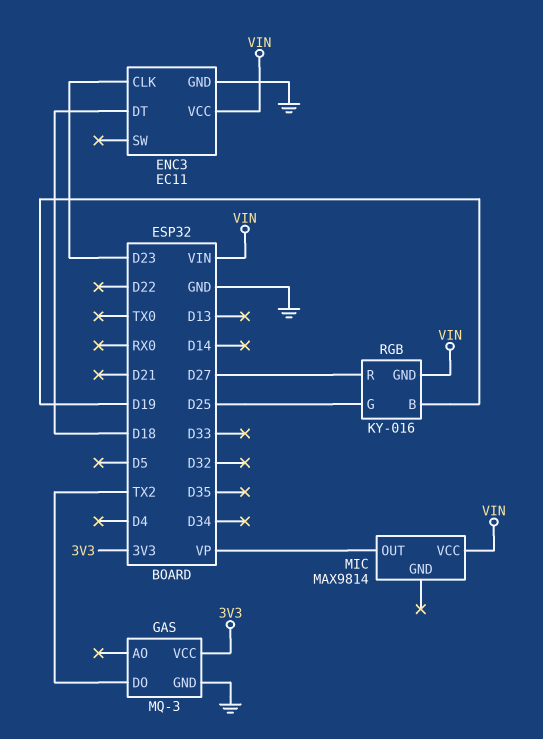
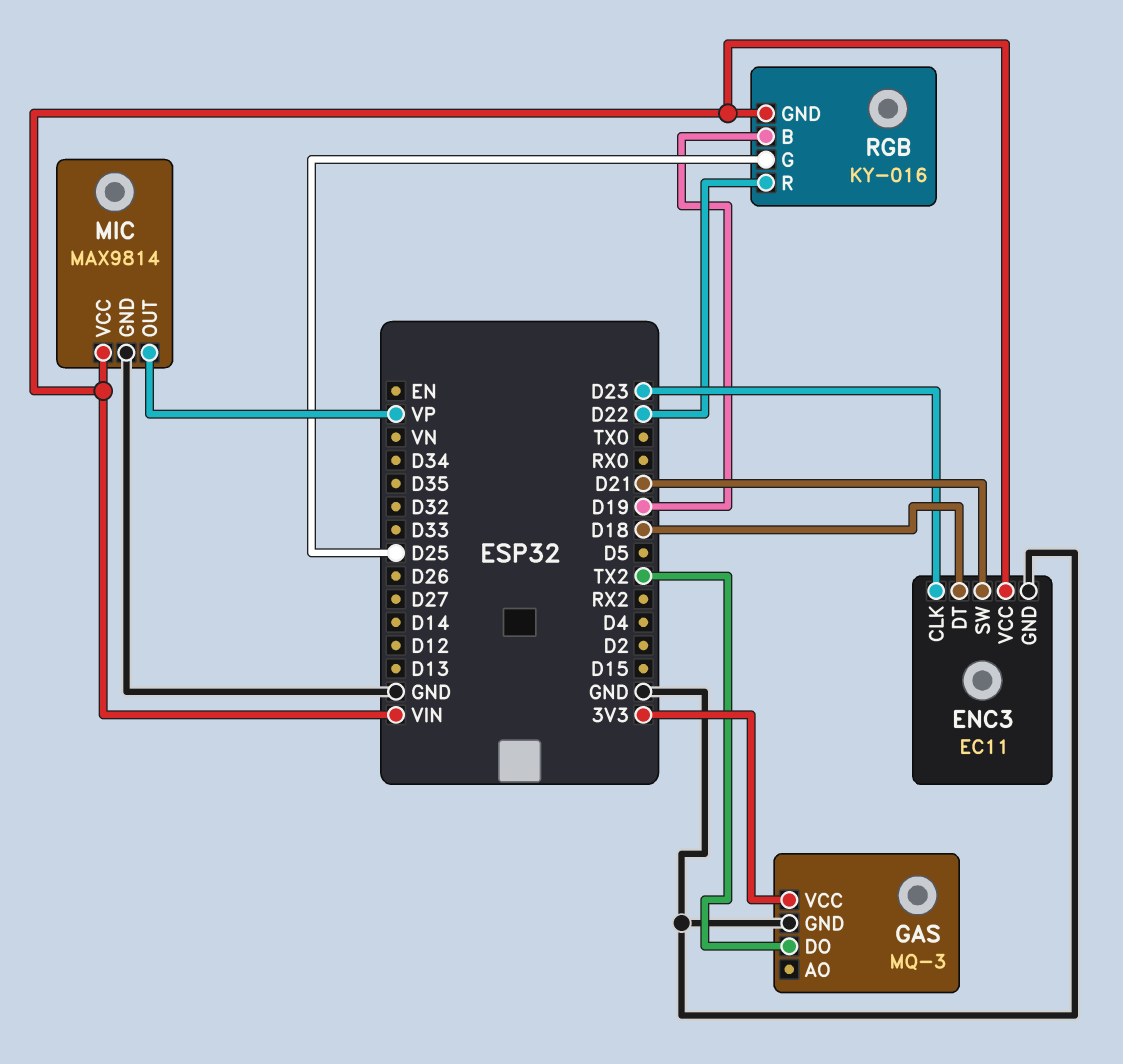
ENC3 pin SW: none -> D21
MIC pin GND: none -> GND
RGB pin R: D27 -> D22

